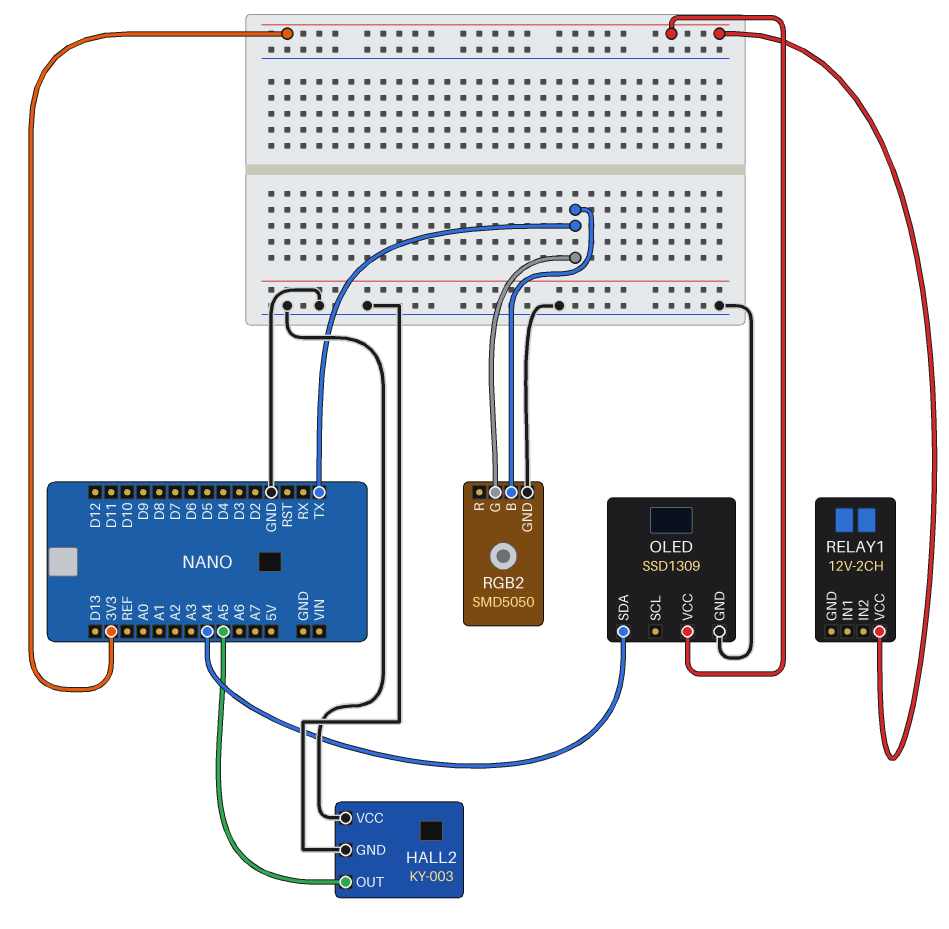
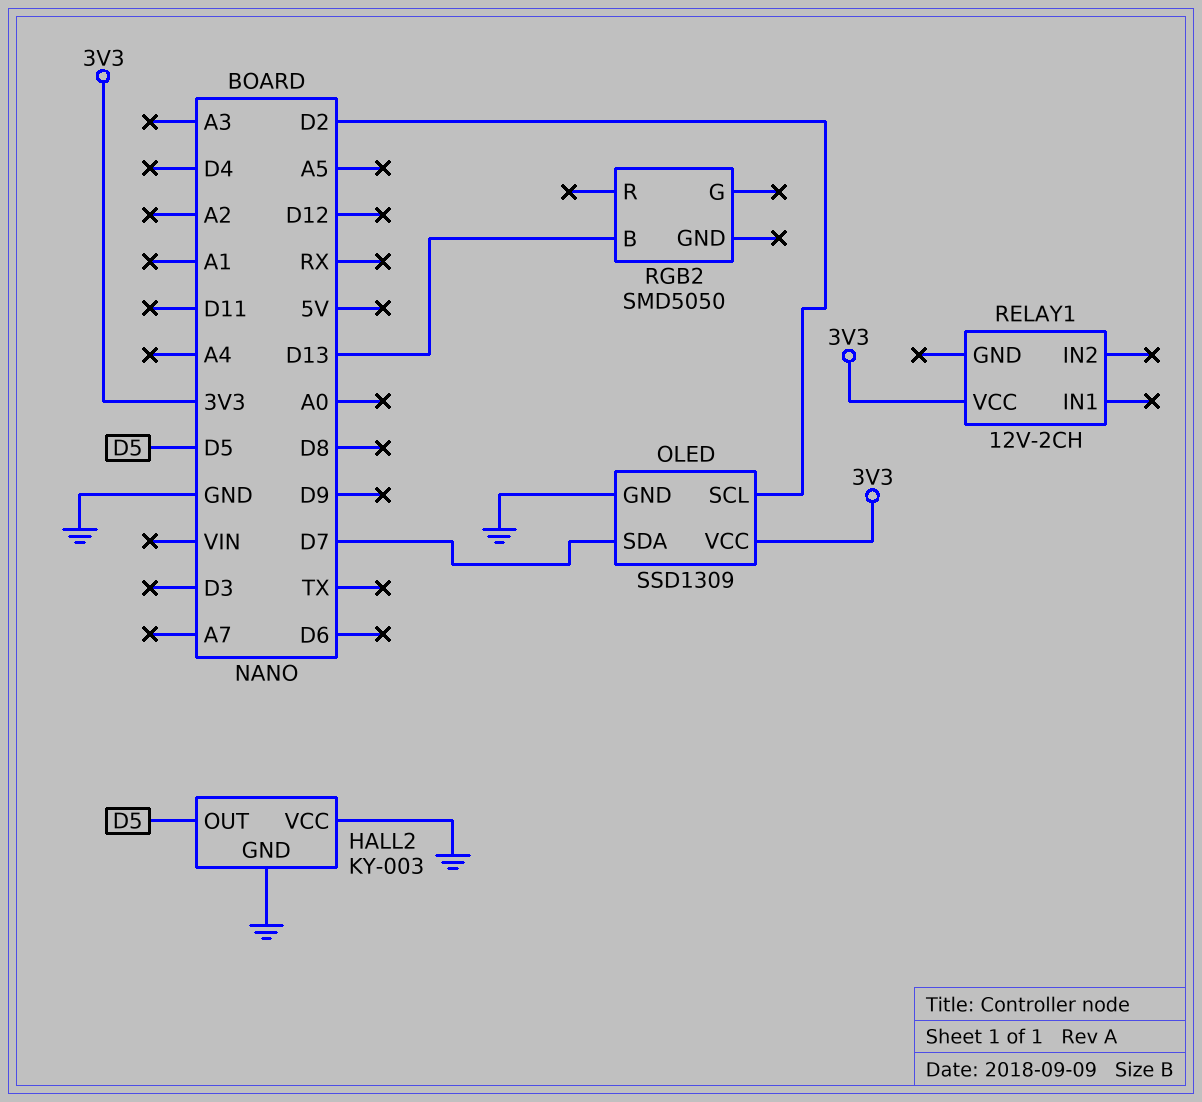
HALL2 pin OUT: A5 -> D5
OLED pin SCL: none -> D2
OLED pin SDA: A4 -> D7
RGB2 pin B: TX -> D13
RGB2 pin G: TX -> none
RGB2 pin GND: GND -> none

